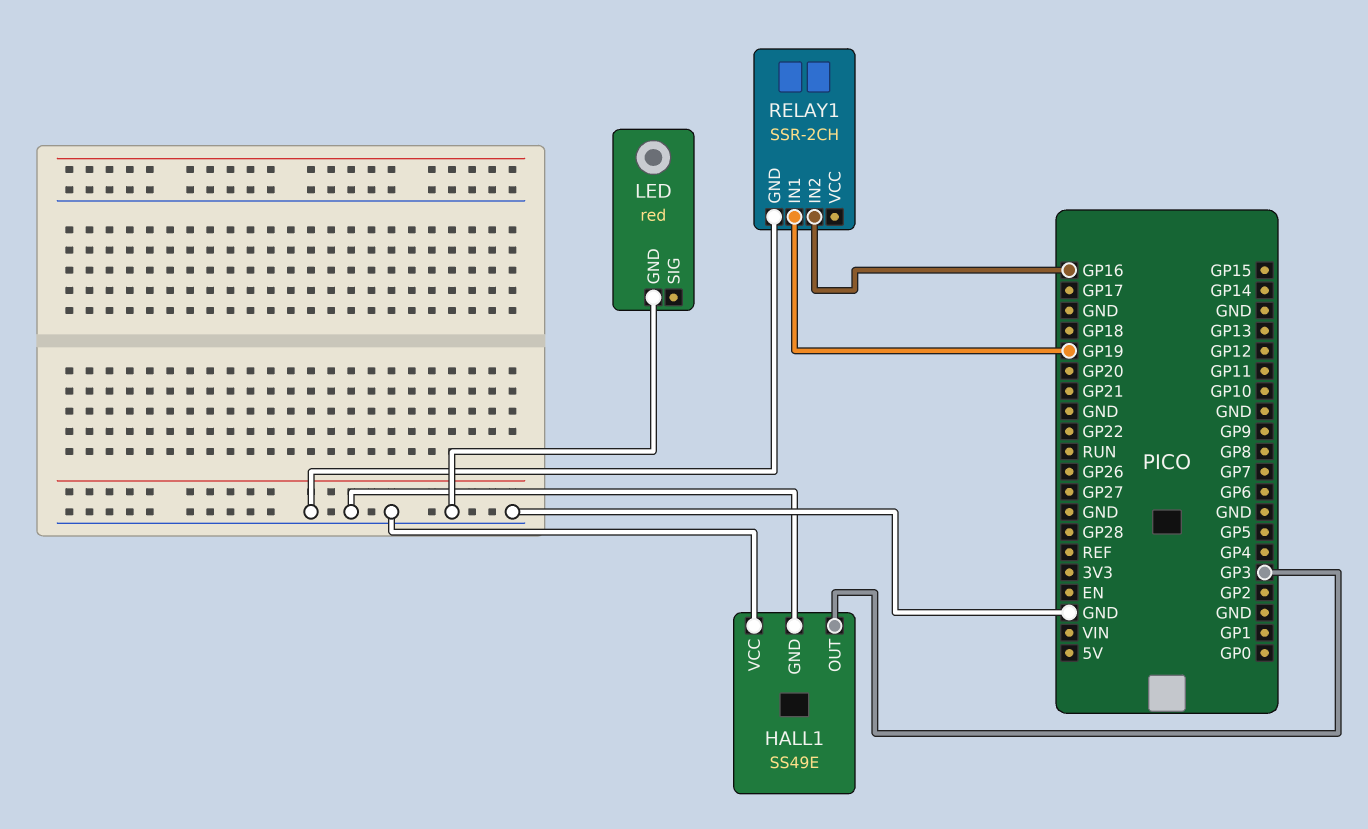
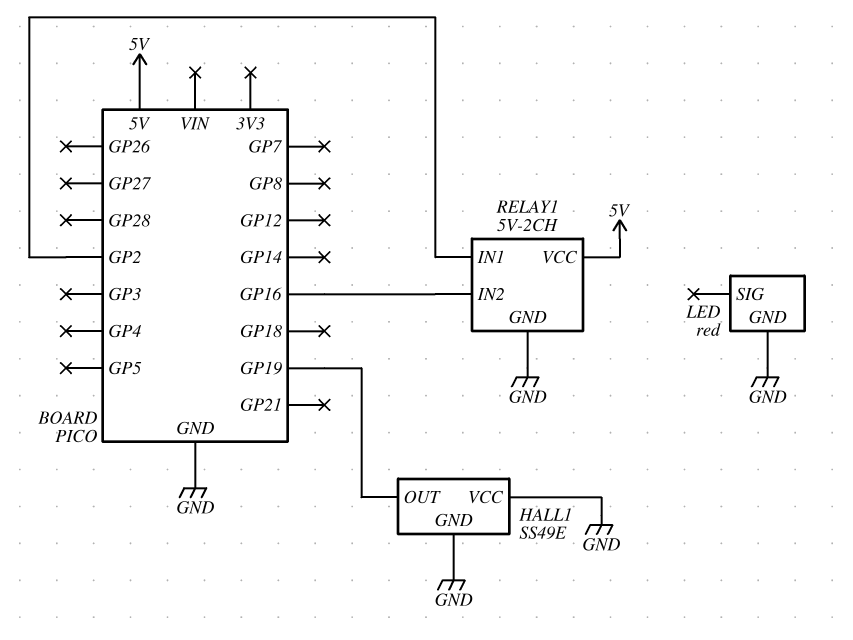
HALL1 pin OUT: GP3 -> GP19
RELAY1: SSR-2CH -> 5V-2CH
RELAY1 pin IN1: GP19 -> GP2
RELAY1 pin VCC: none -> 5V

